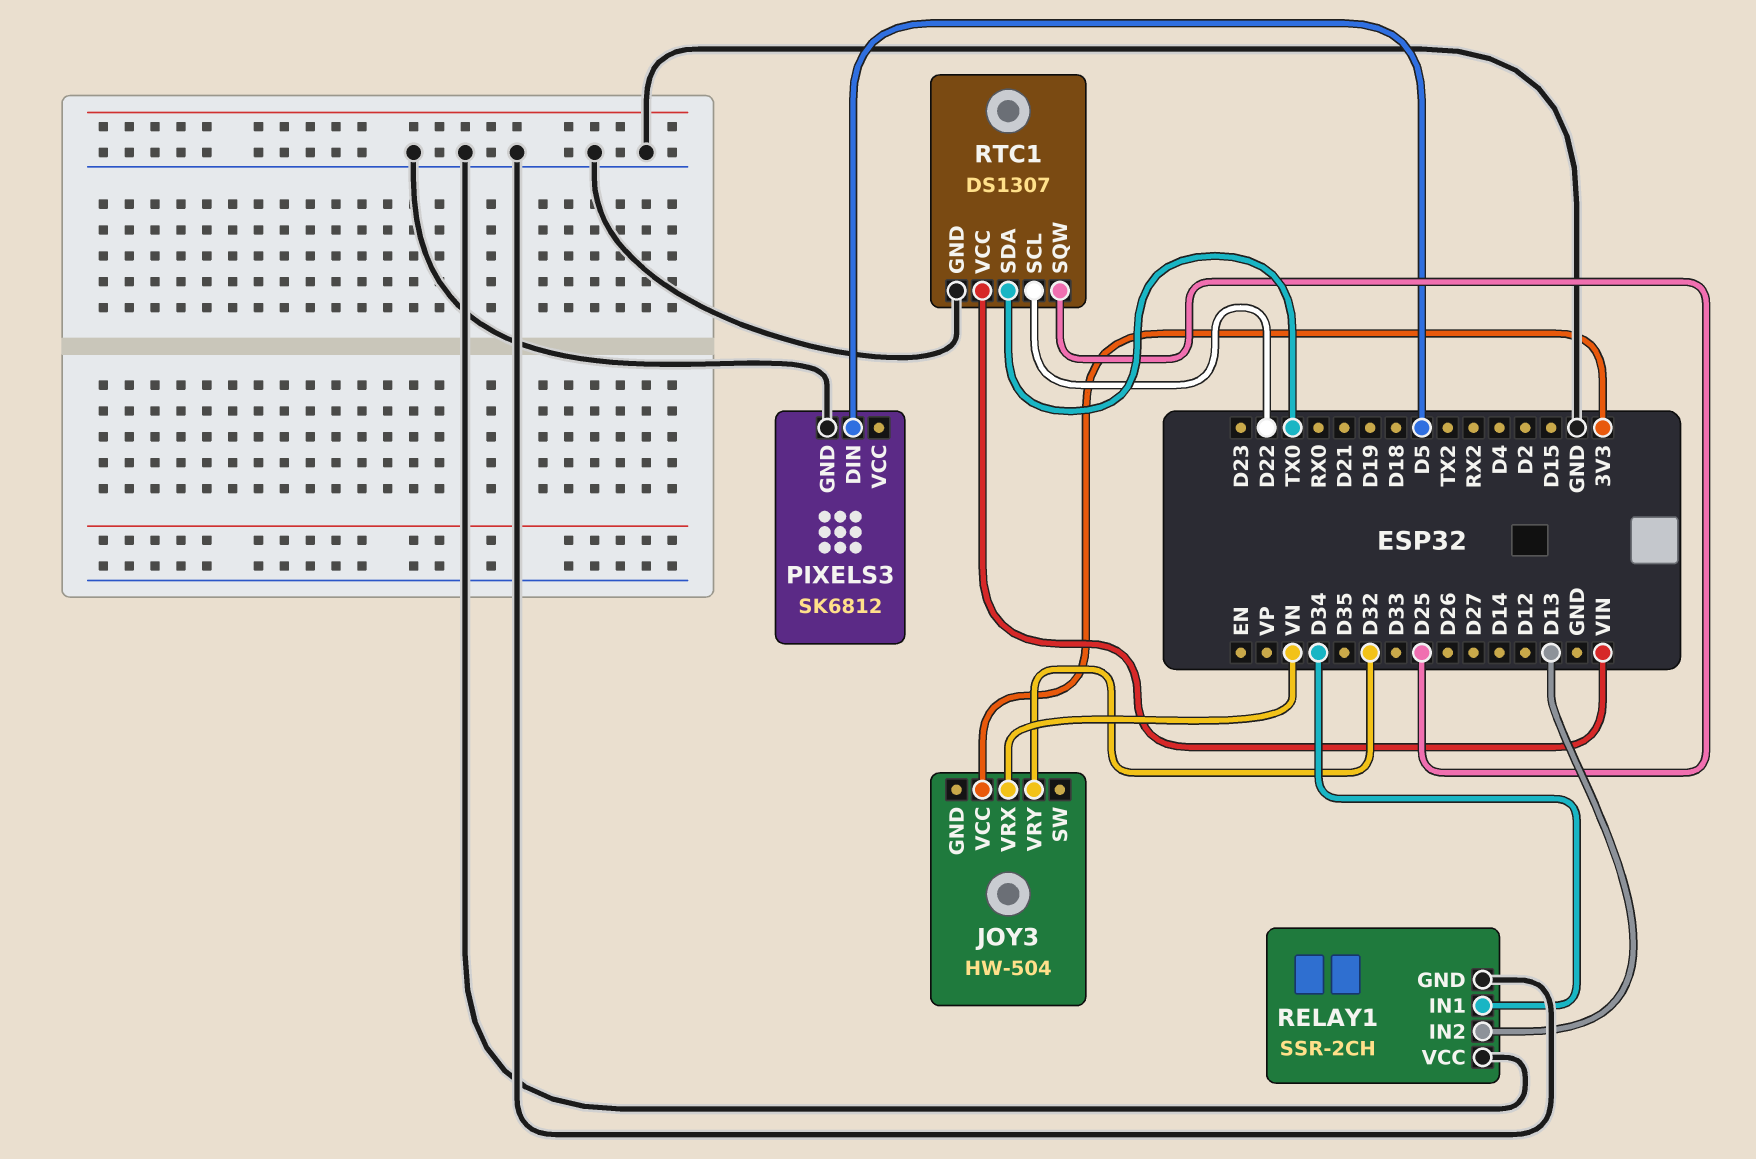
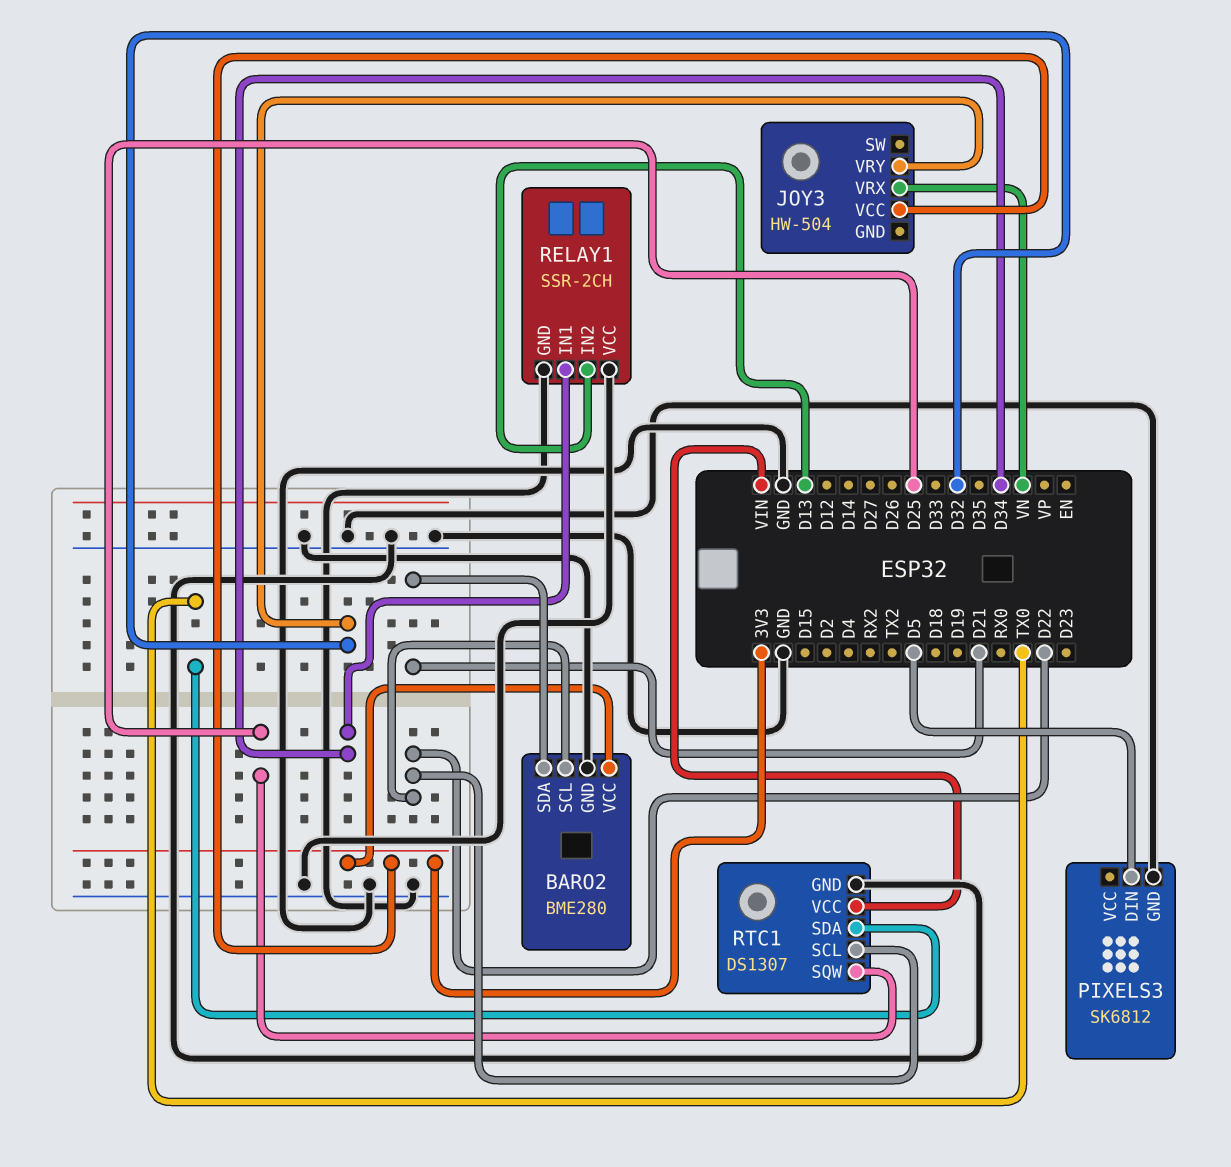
BARO2: none -> BME280
BARO2 pin GND: none -> GND
BARO2 pin SCL: none -> D22
BARO2 pin SDA: none -> D21
BARO2 pin VCC: none -> 3V3

